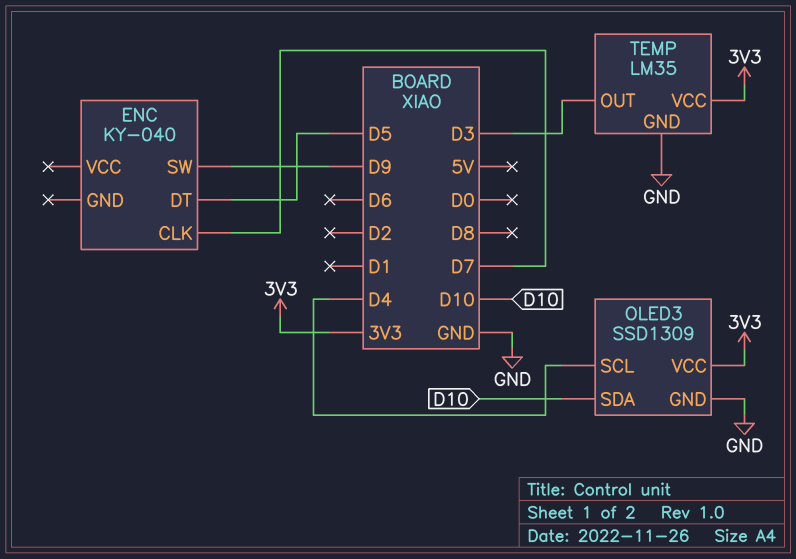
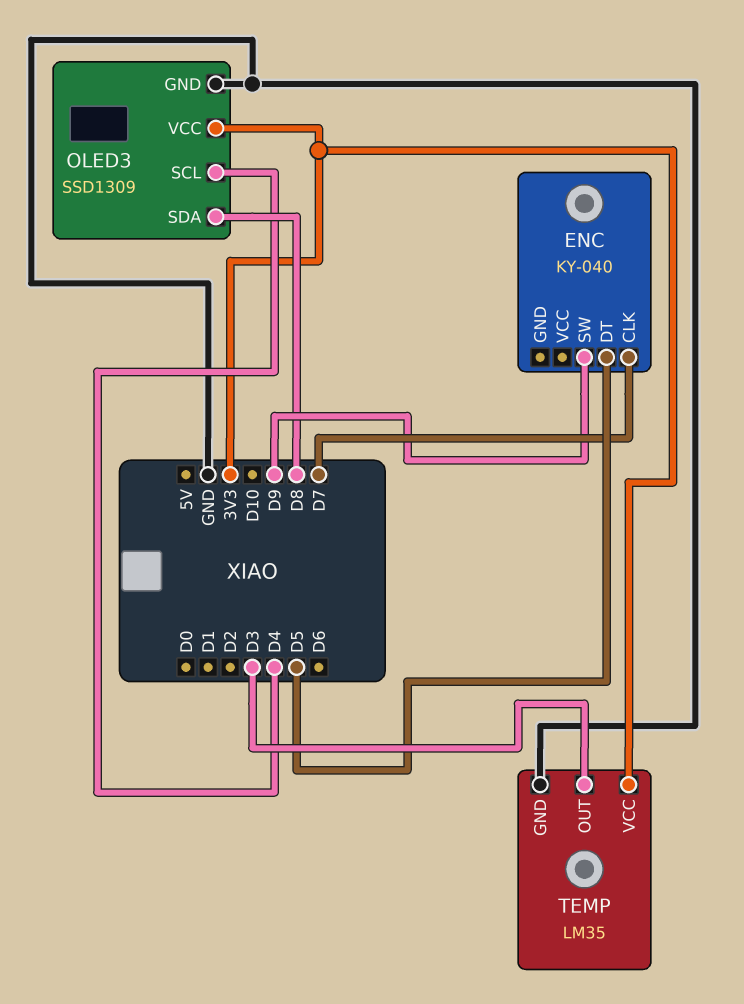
OLED3 pin SDA: D10 -> D8

